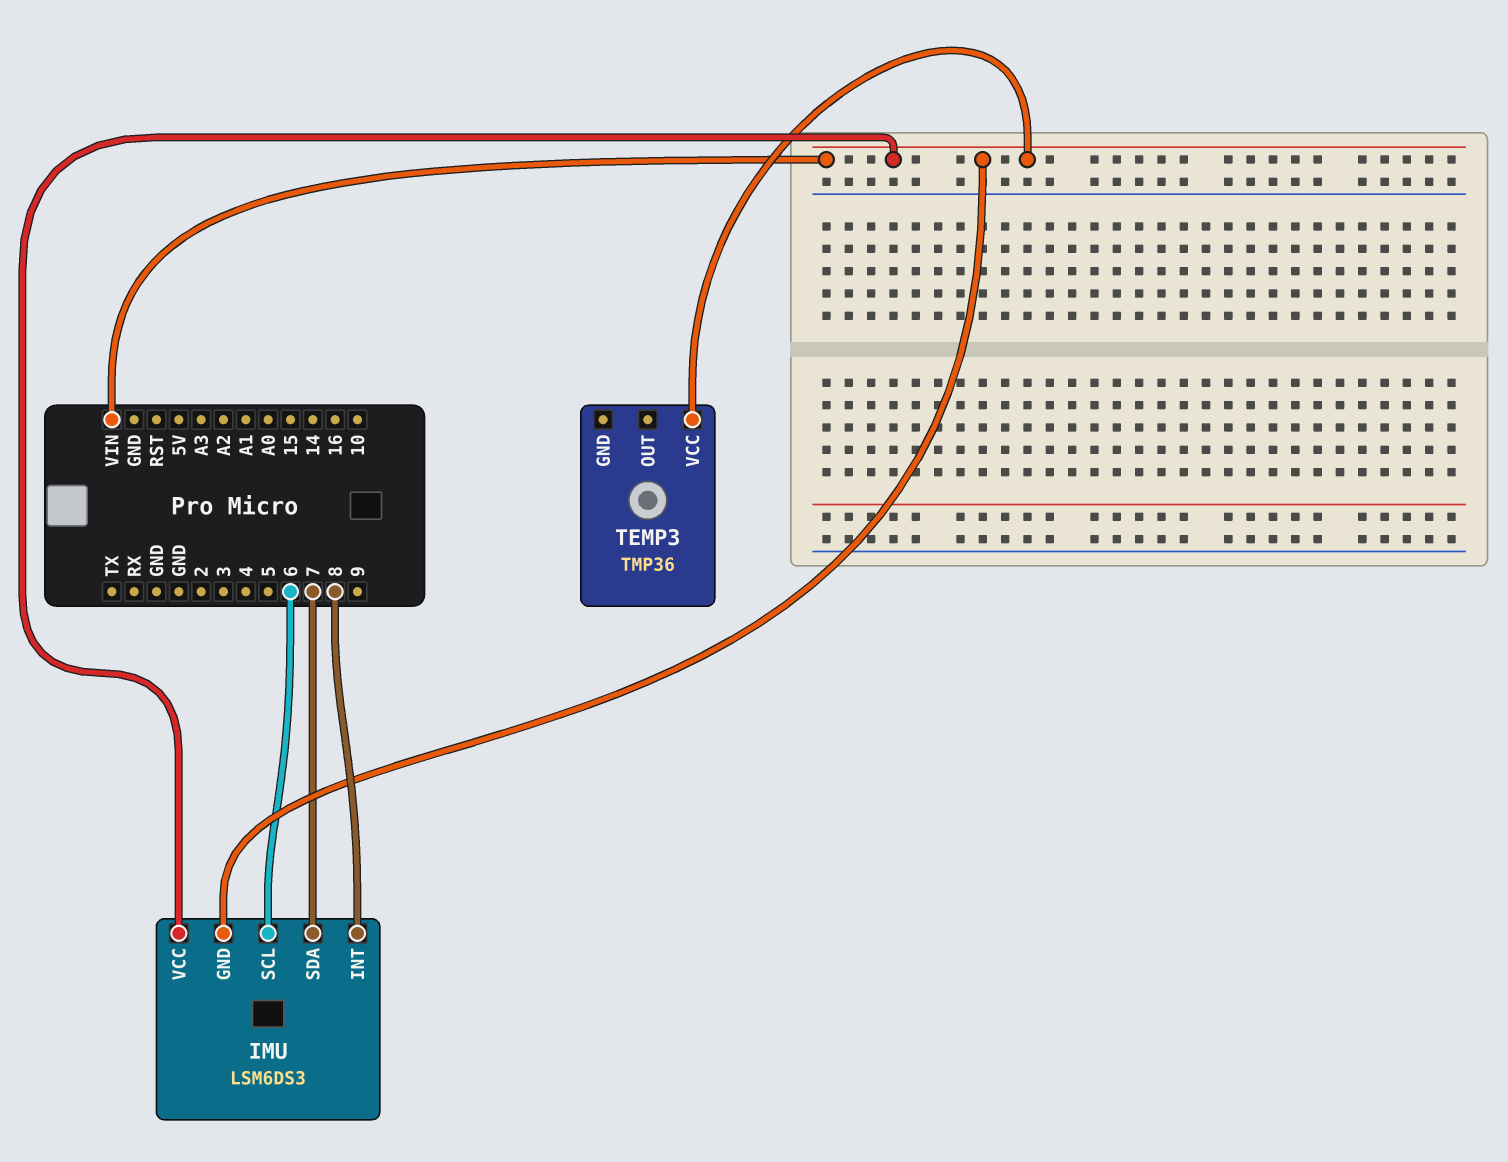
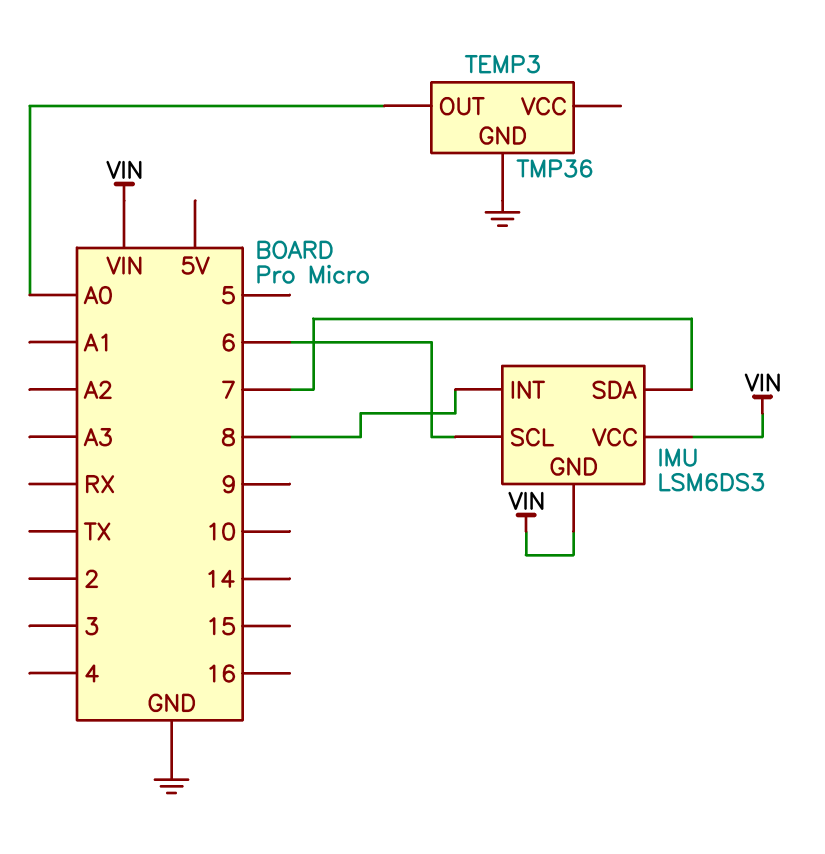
TEMP3 pin GND: none -> GND
TEMP3 pin OUT: none -> A0
TEMP3 pin VCC: VIN -> none

